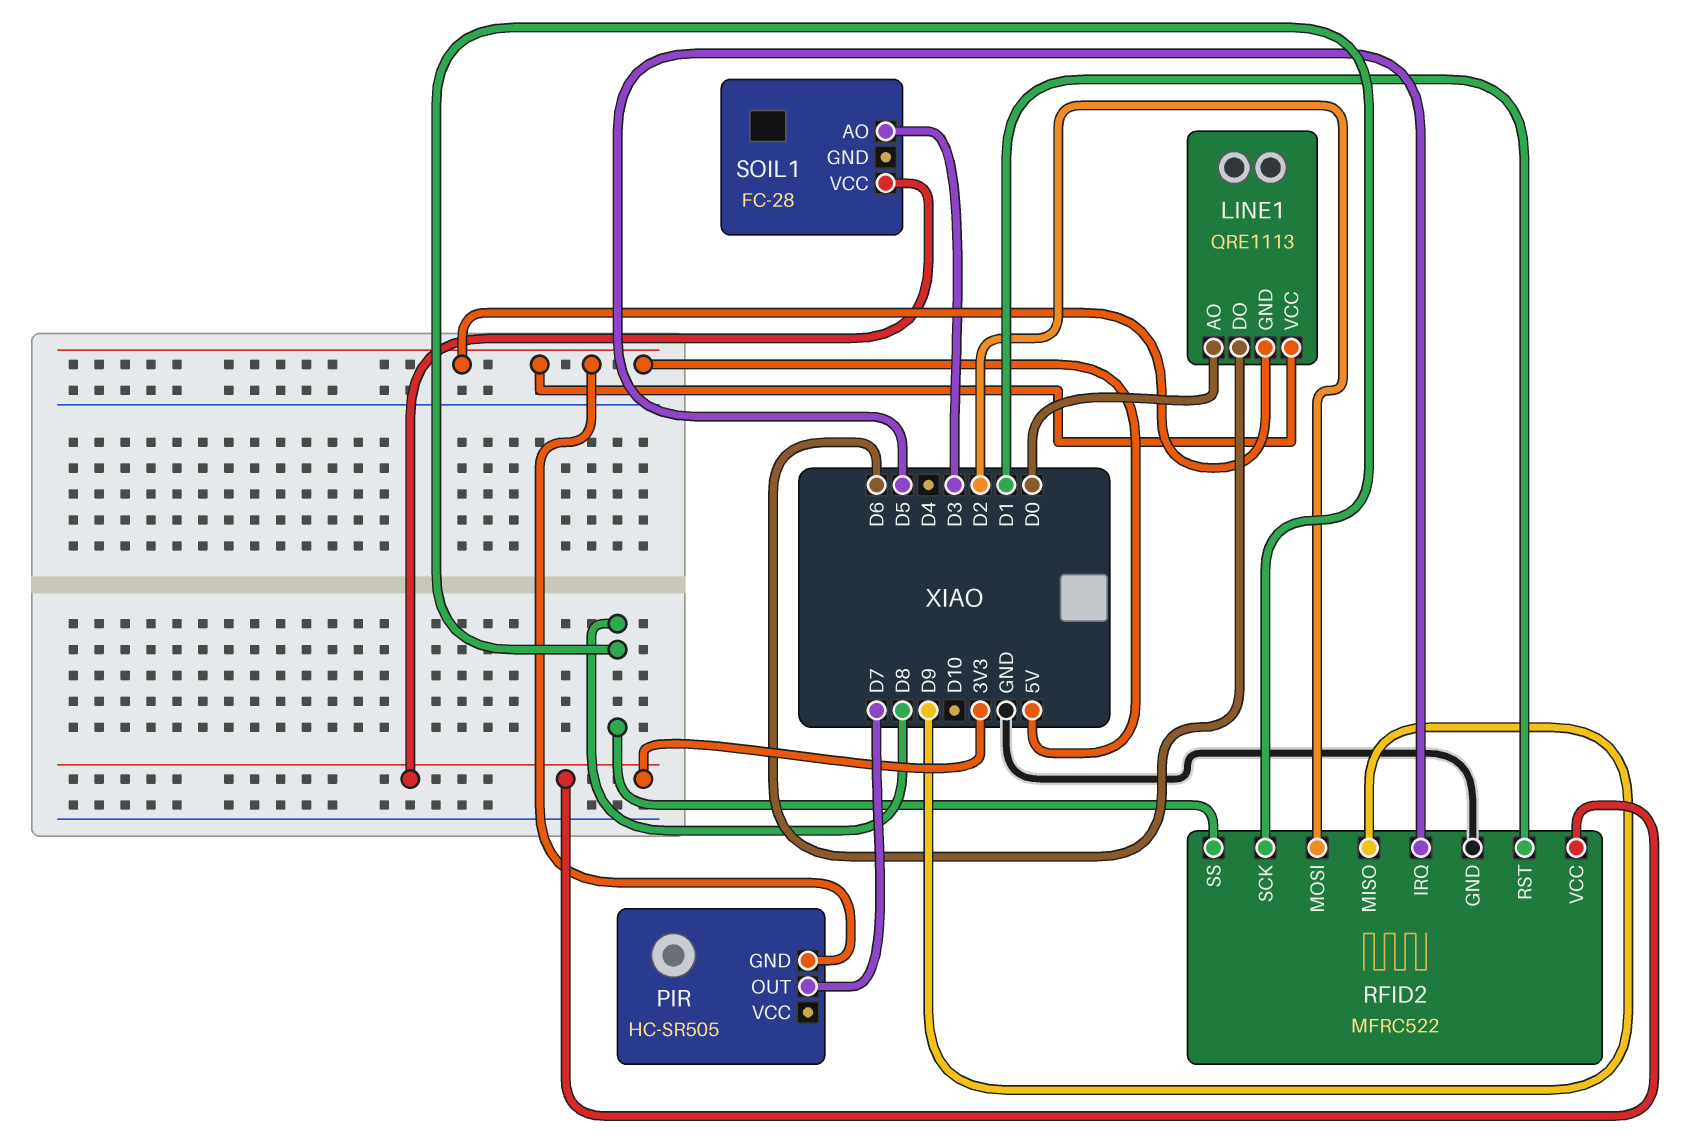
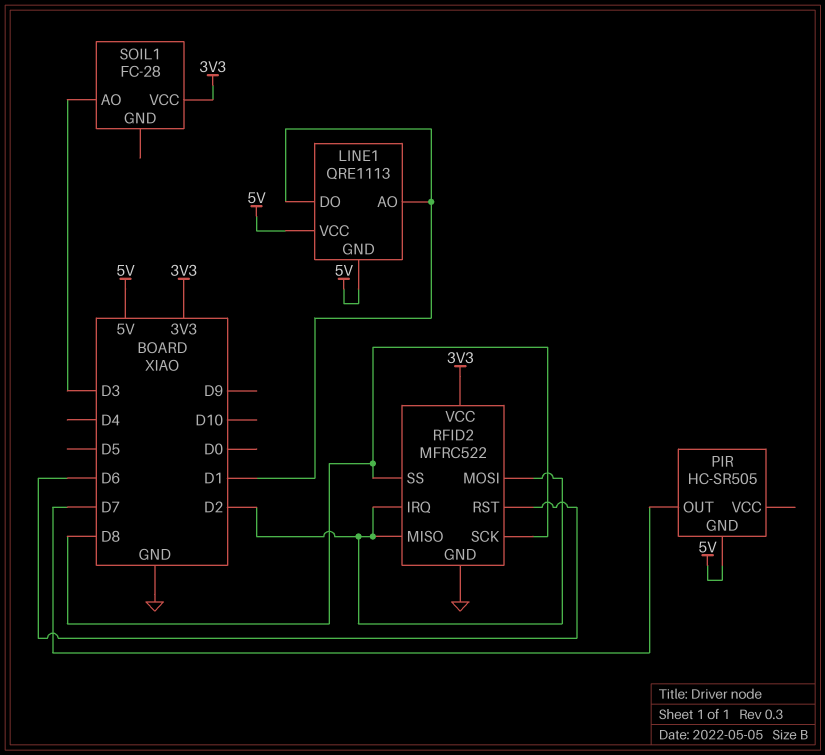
LINE1 pin AO: D0 -> D1
LINE1 pin DO: D6 -> D1
RFID2 pin IRQ: D5 -> D2
RFID2 pin MISO: D9 -> D2
RFID2 pin RST: D1 -> D6

